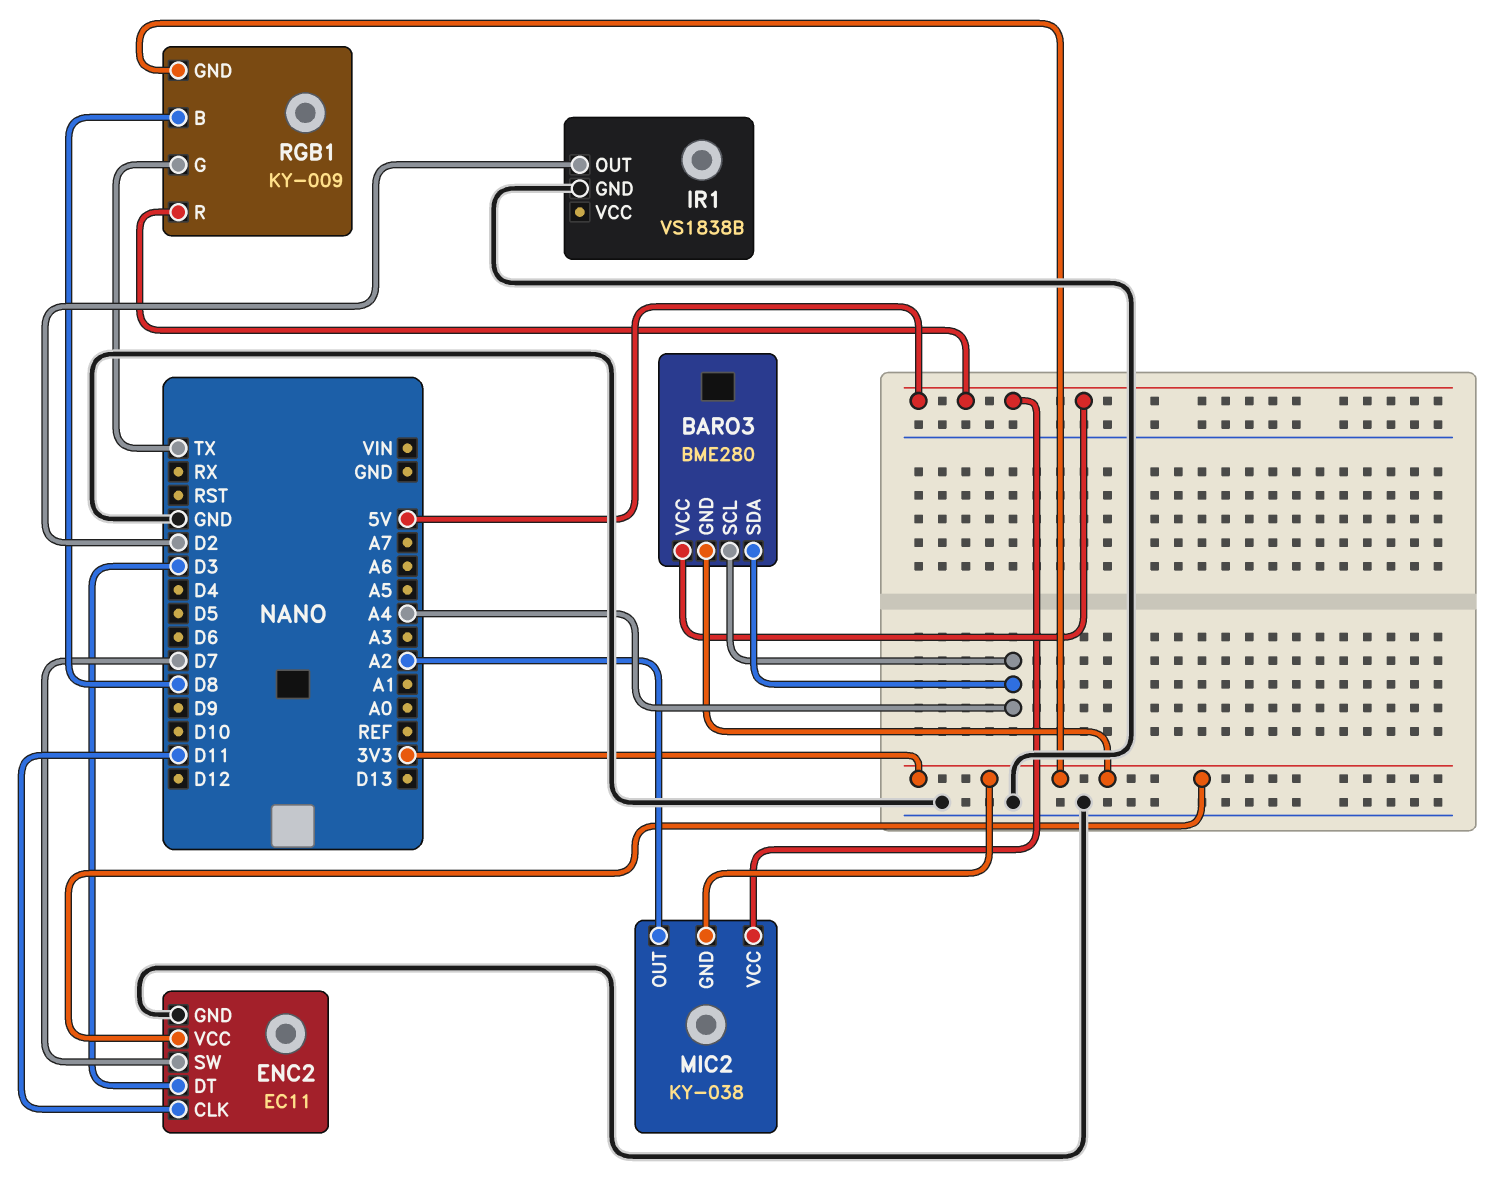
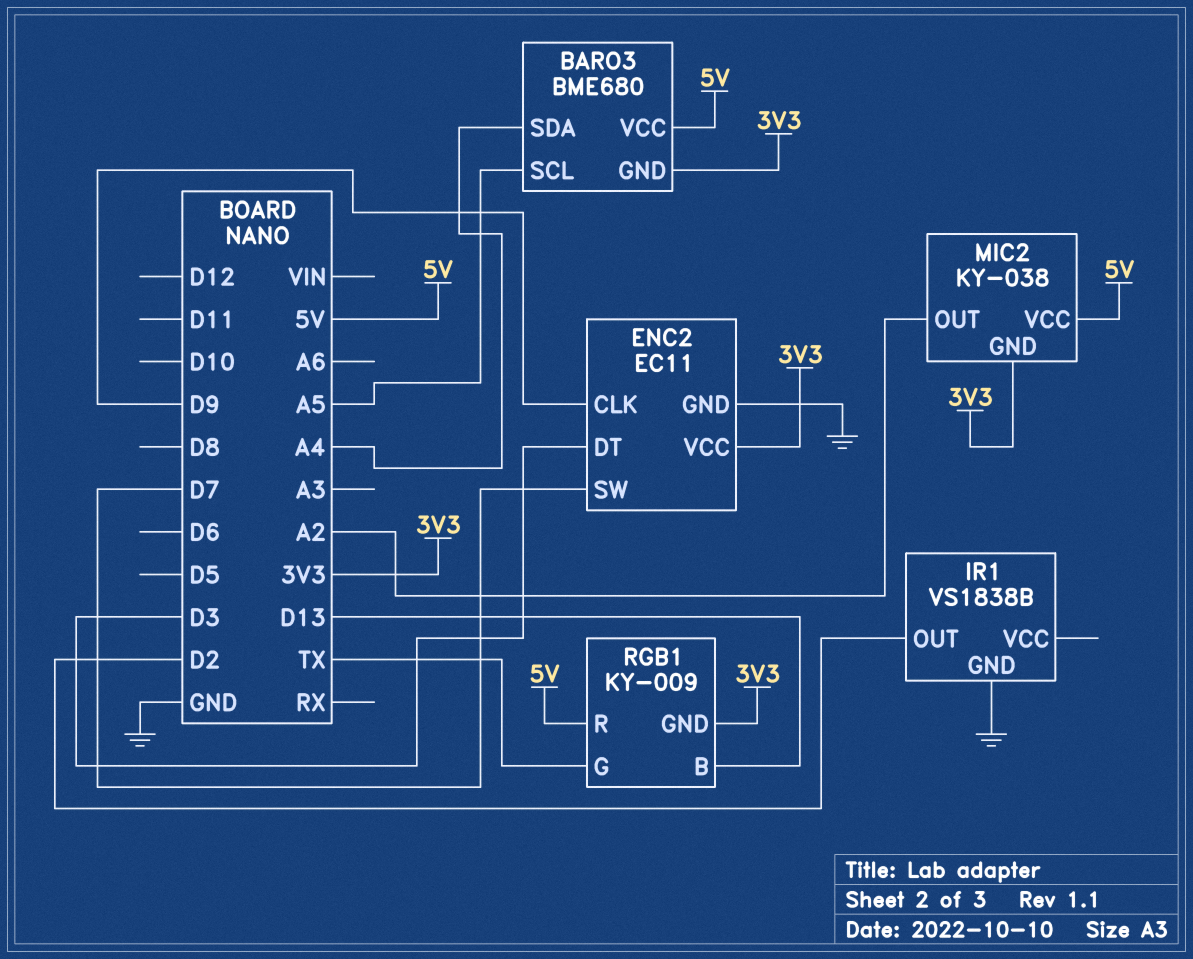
BARO3: BME280 -> BME680
BARO3 pin SCL: A4 -> A5
ENC2 pin CLK: D11 -> D9
RGB1 pin B: D8 -> D13

